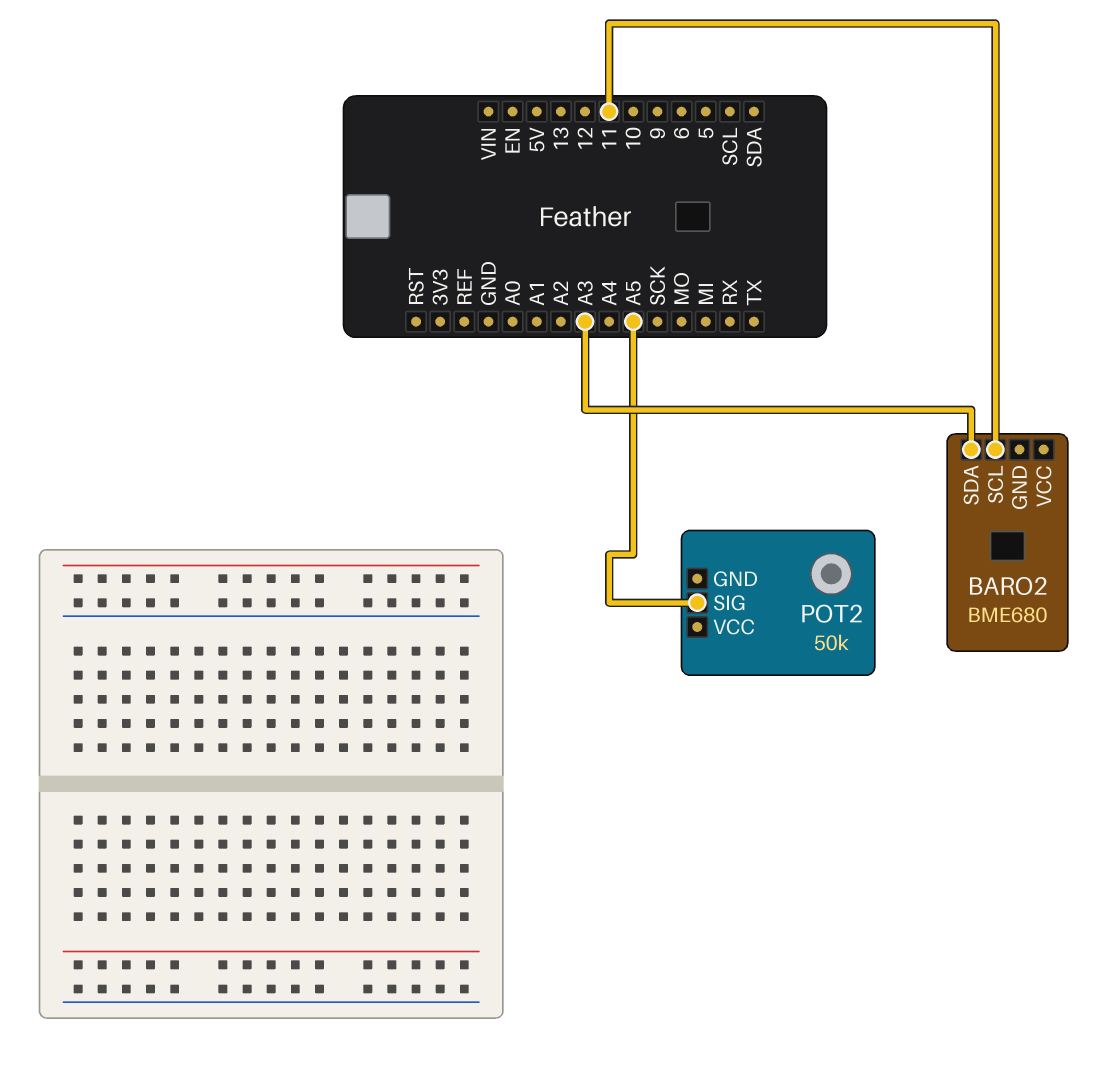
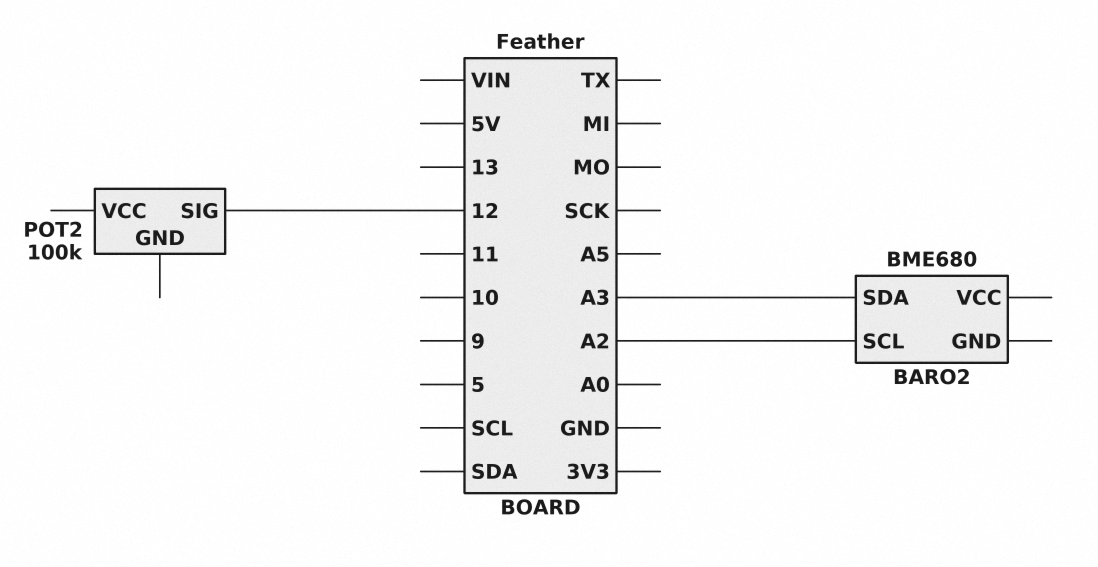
BARO2 pin SCL: 11 -> A2
POT2: 50k -> 100k
POT2 pin SIG: A5 -> 12

